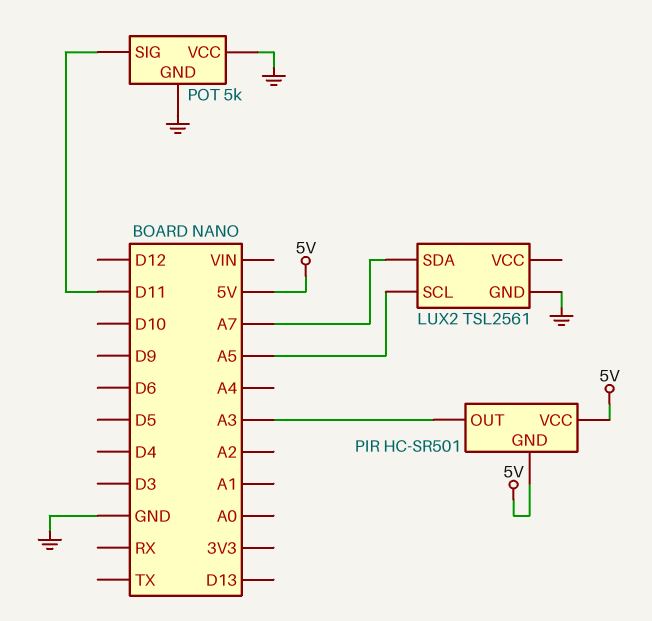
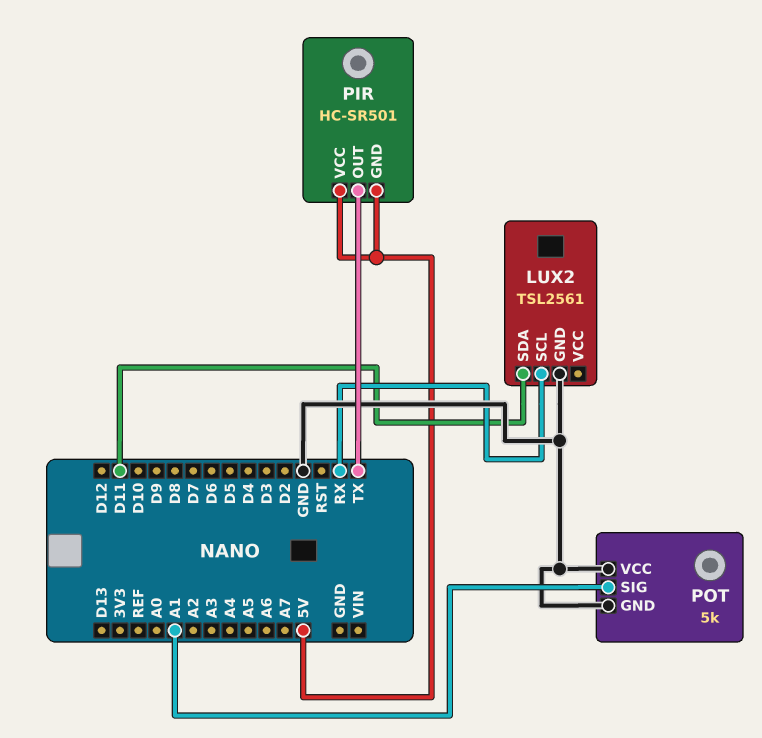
LUX2 pin SCL: A5 -> RX
LUX2 pin SDA: A7 -> D11
PIR pin OUT: A3 -> TX
POT pin SIG: D11 -> A1

